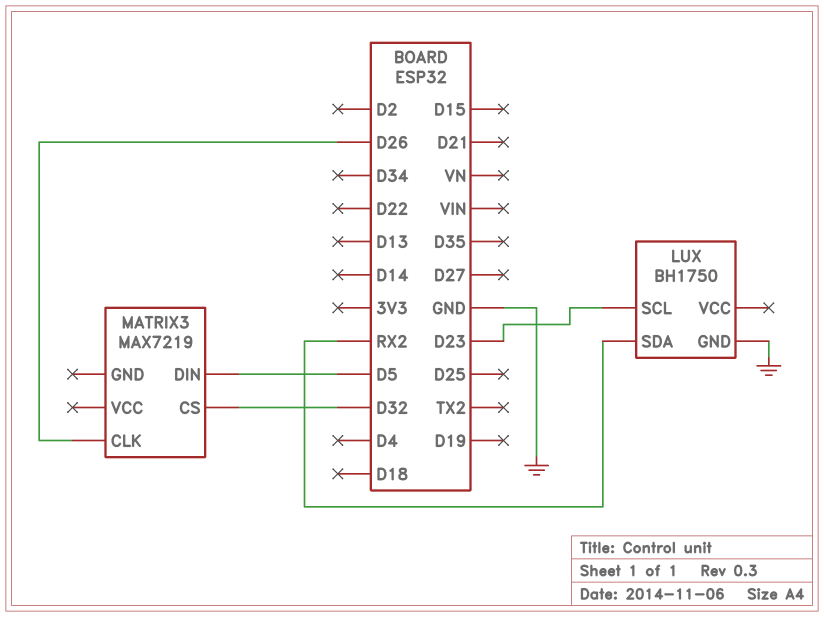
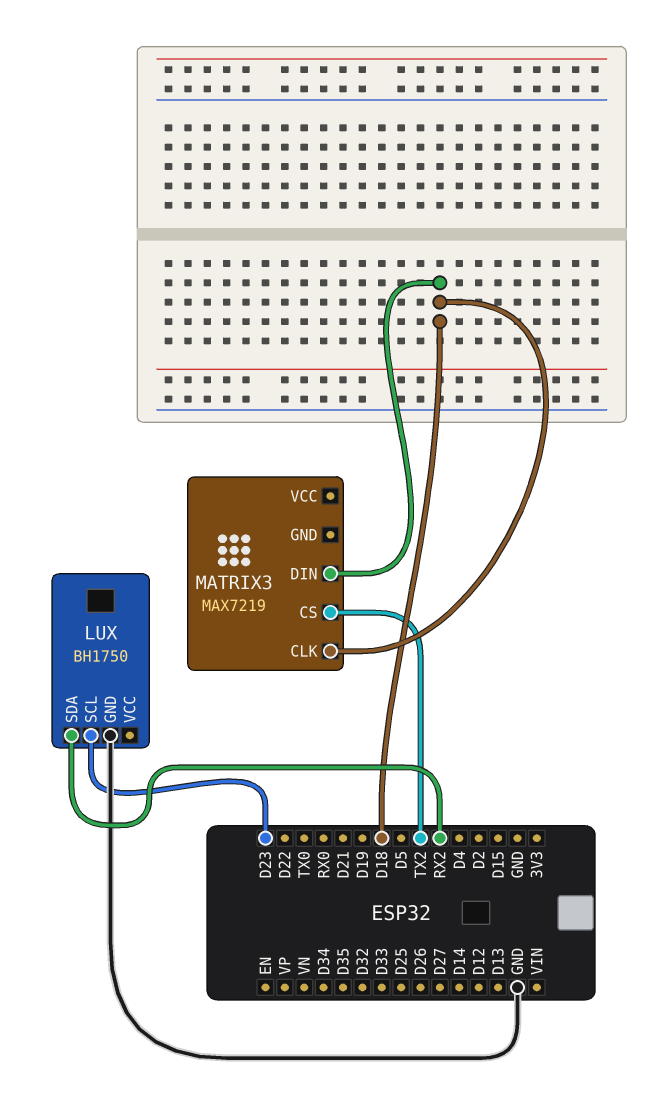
MATRIX3 pin CLK: D26 -> D18
MATRIX3 pin CS: D32 -> TX2
MATRIX3 pin DIN: D5 -> D18

